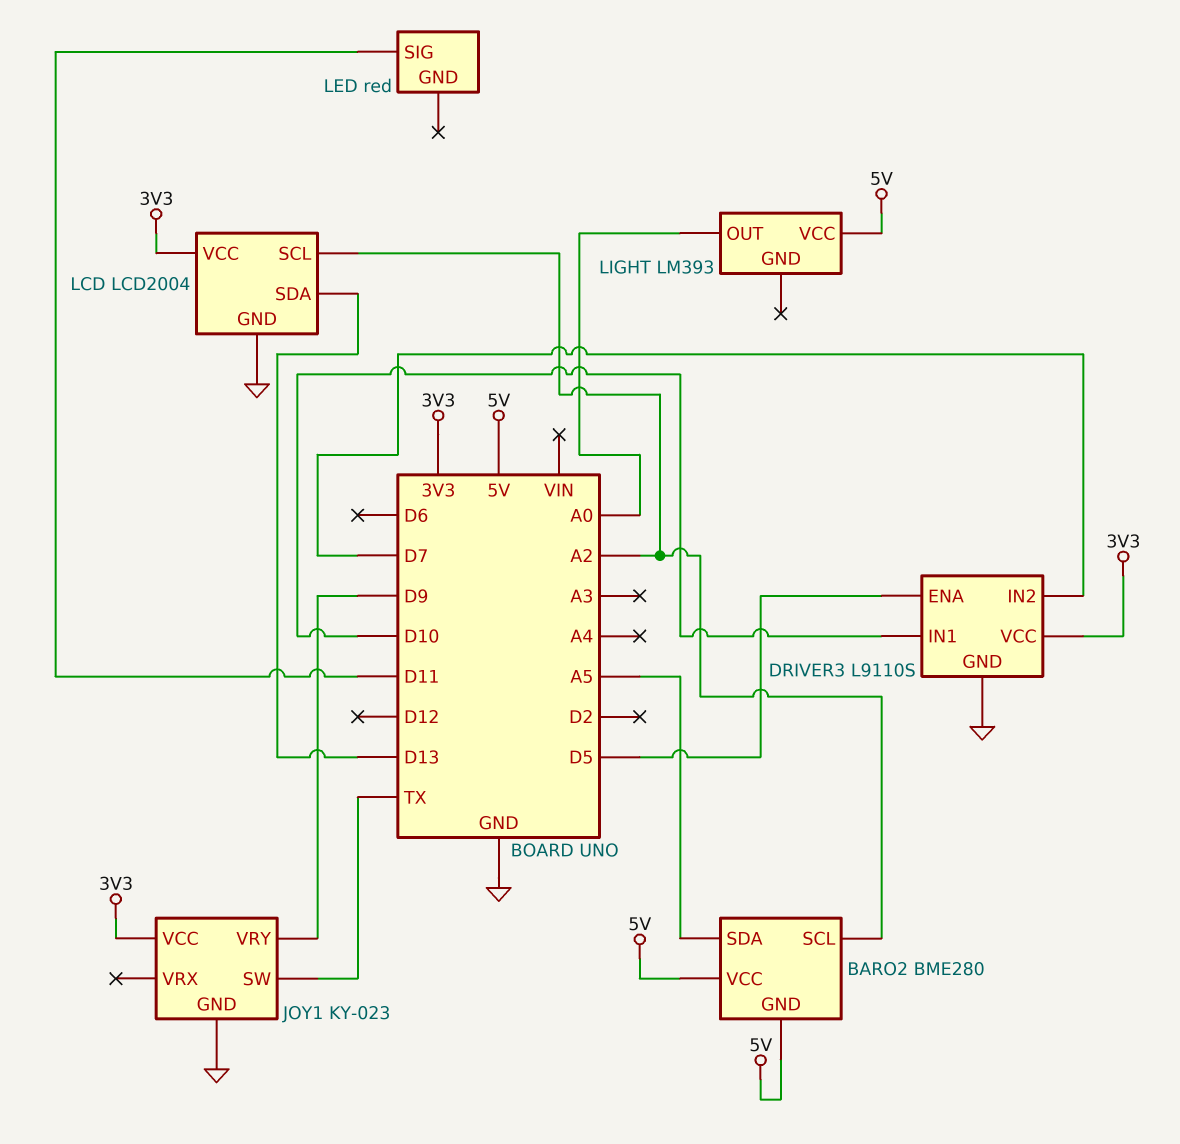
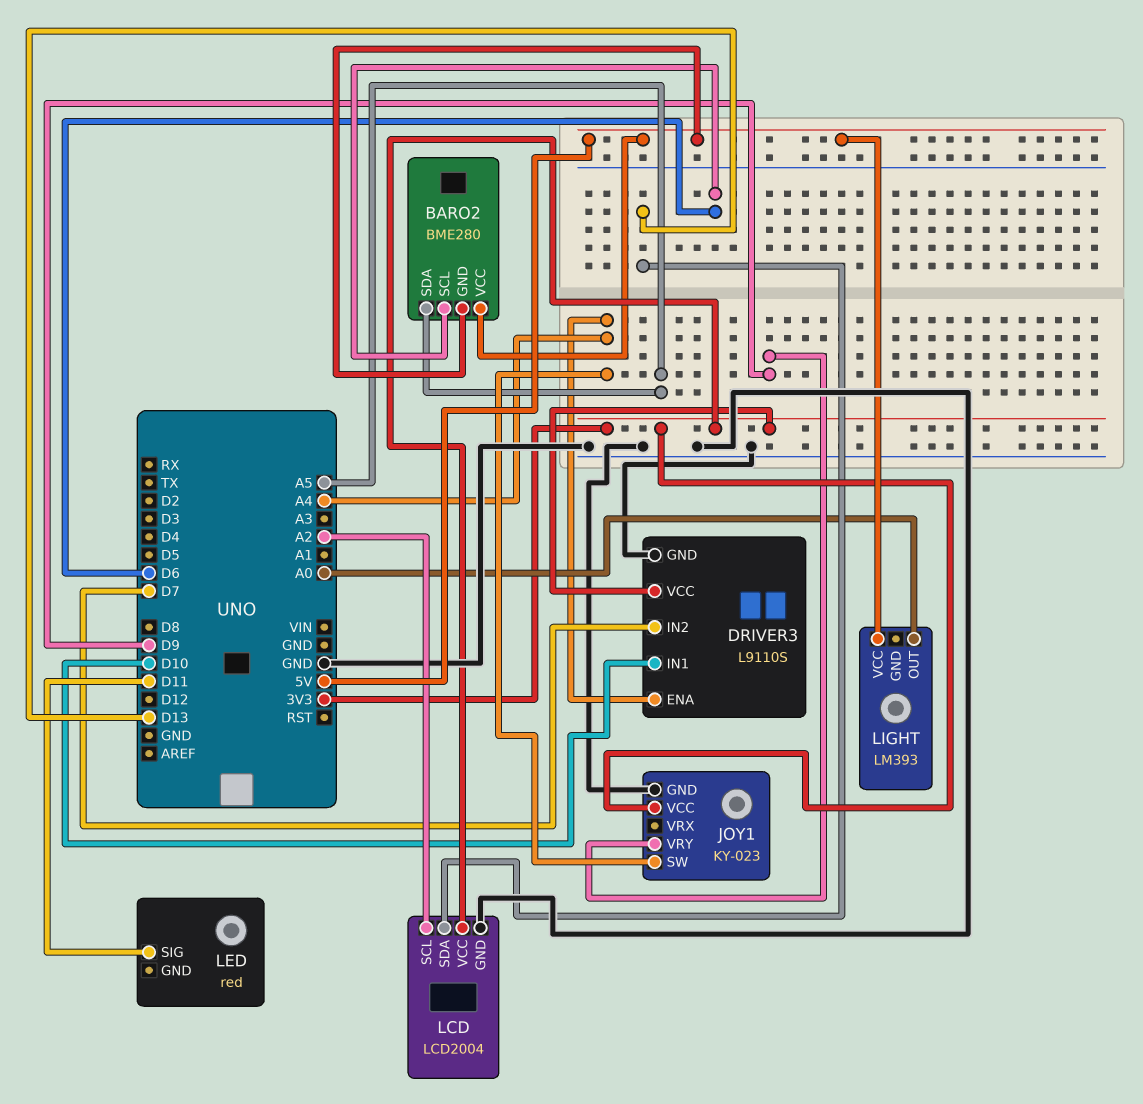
BARO2 pin SCL: A2 -> D6
DRIVER3 pin ENA: D5 -> A4
JOY1 pin SW: TX -> A4

